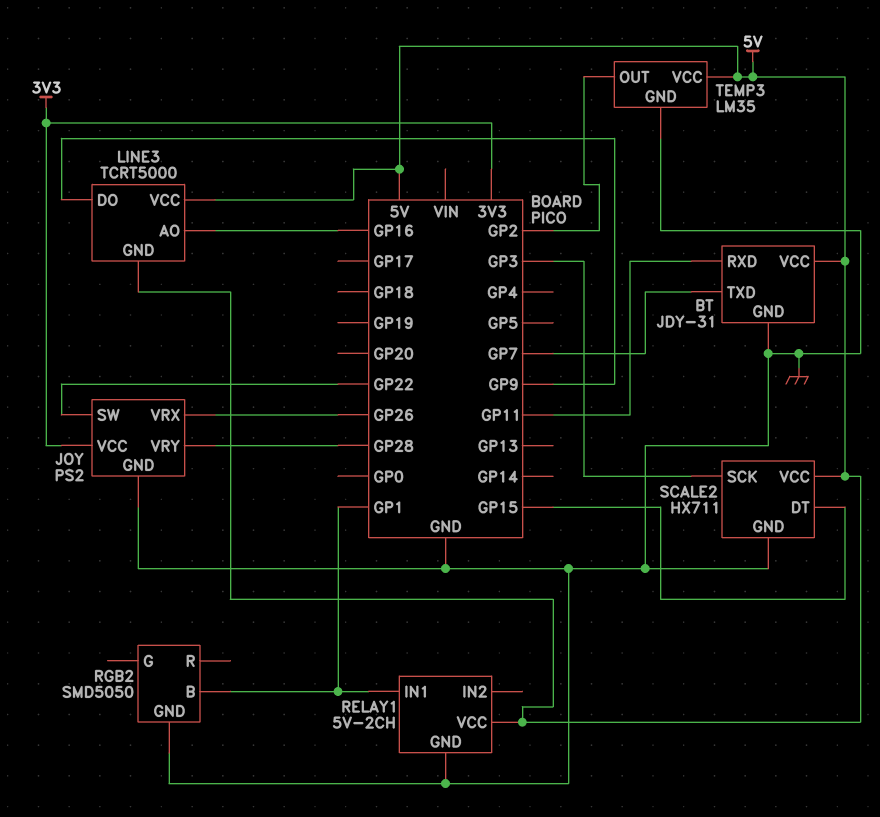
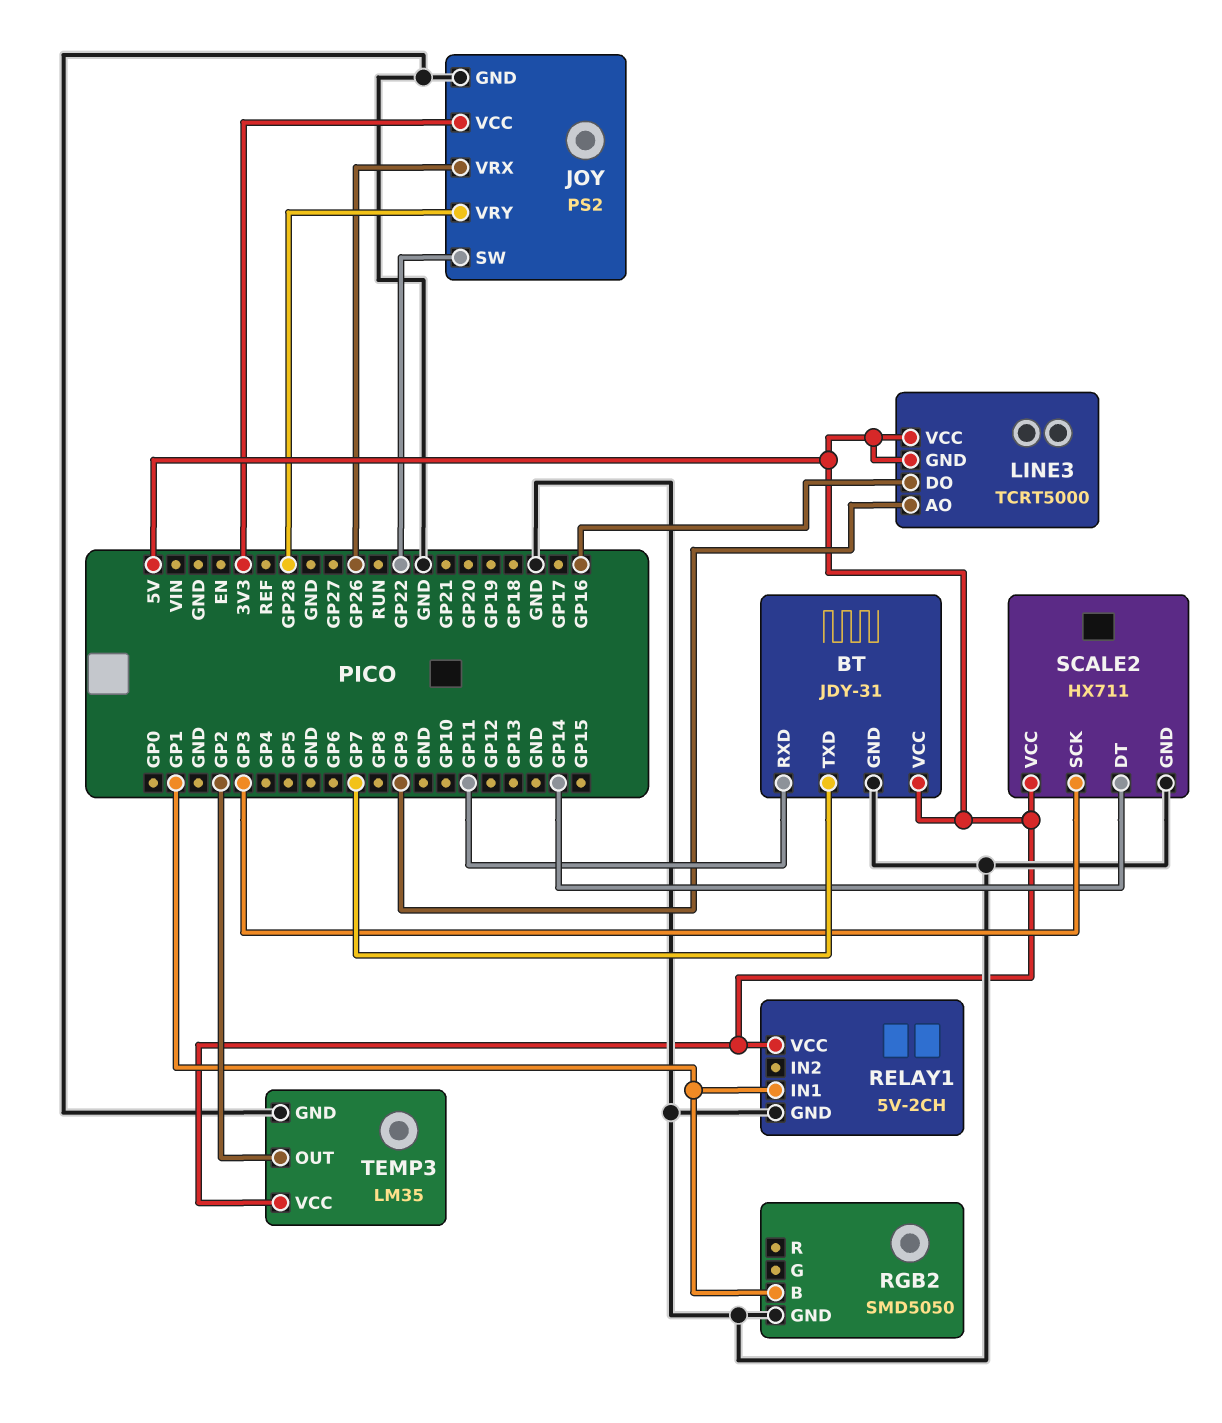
LINE3 pin AO: GP16 -> GP9
LINE3 pin DO: GP9 -> GP16
SCALE2 pin DT: GP15 -> GP14

